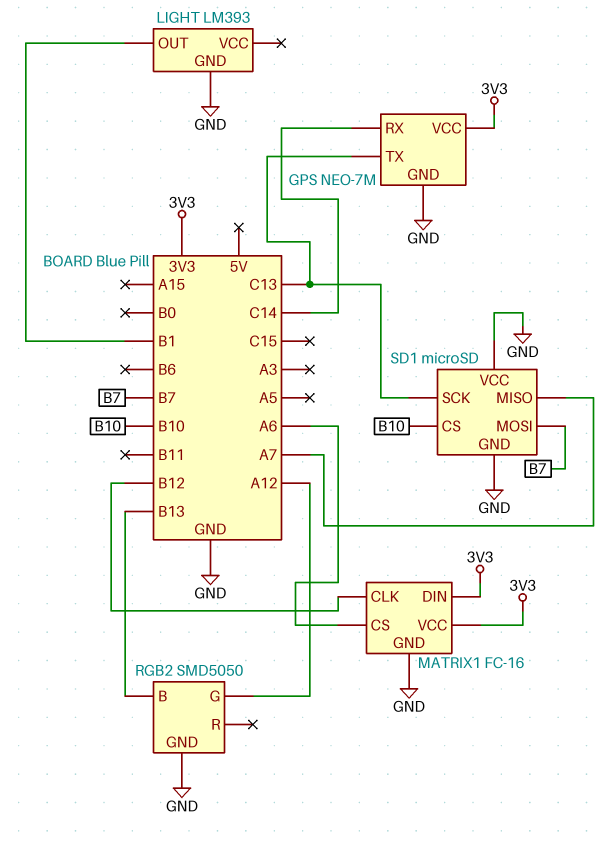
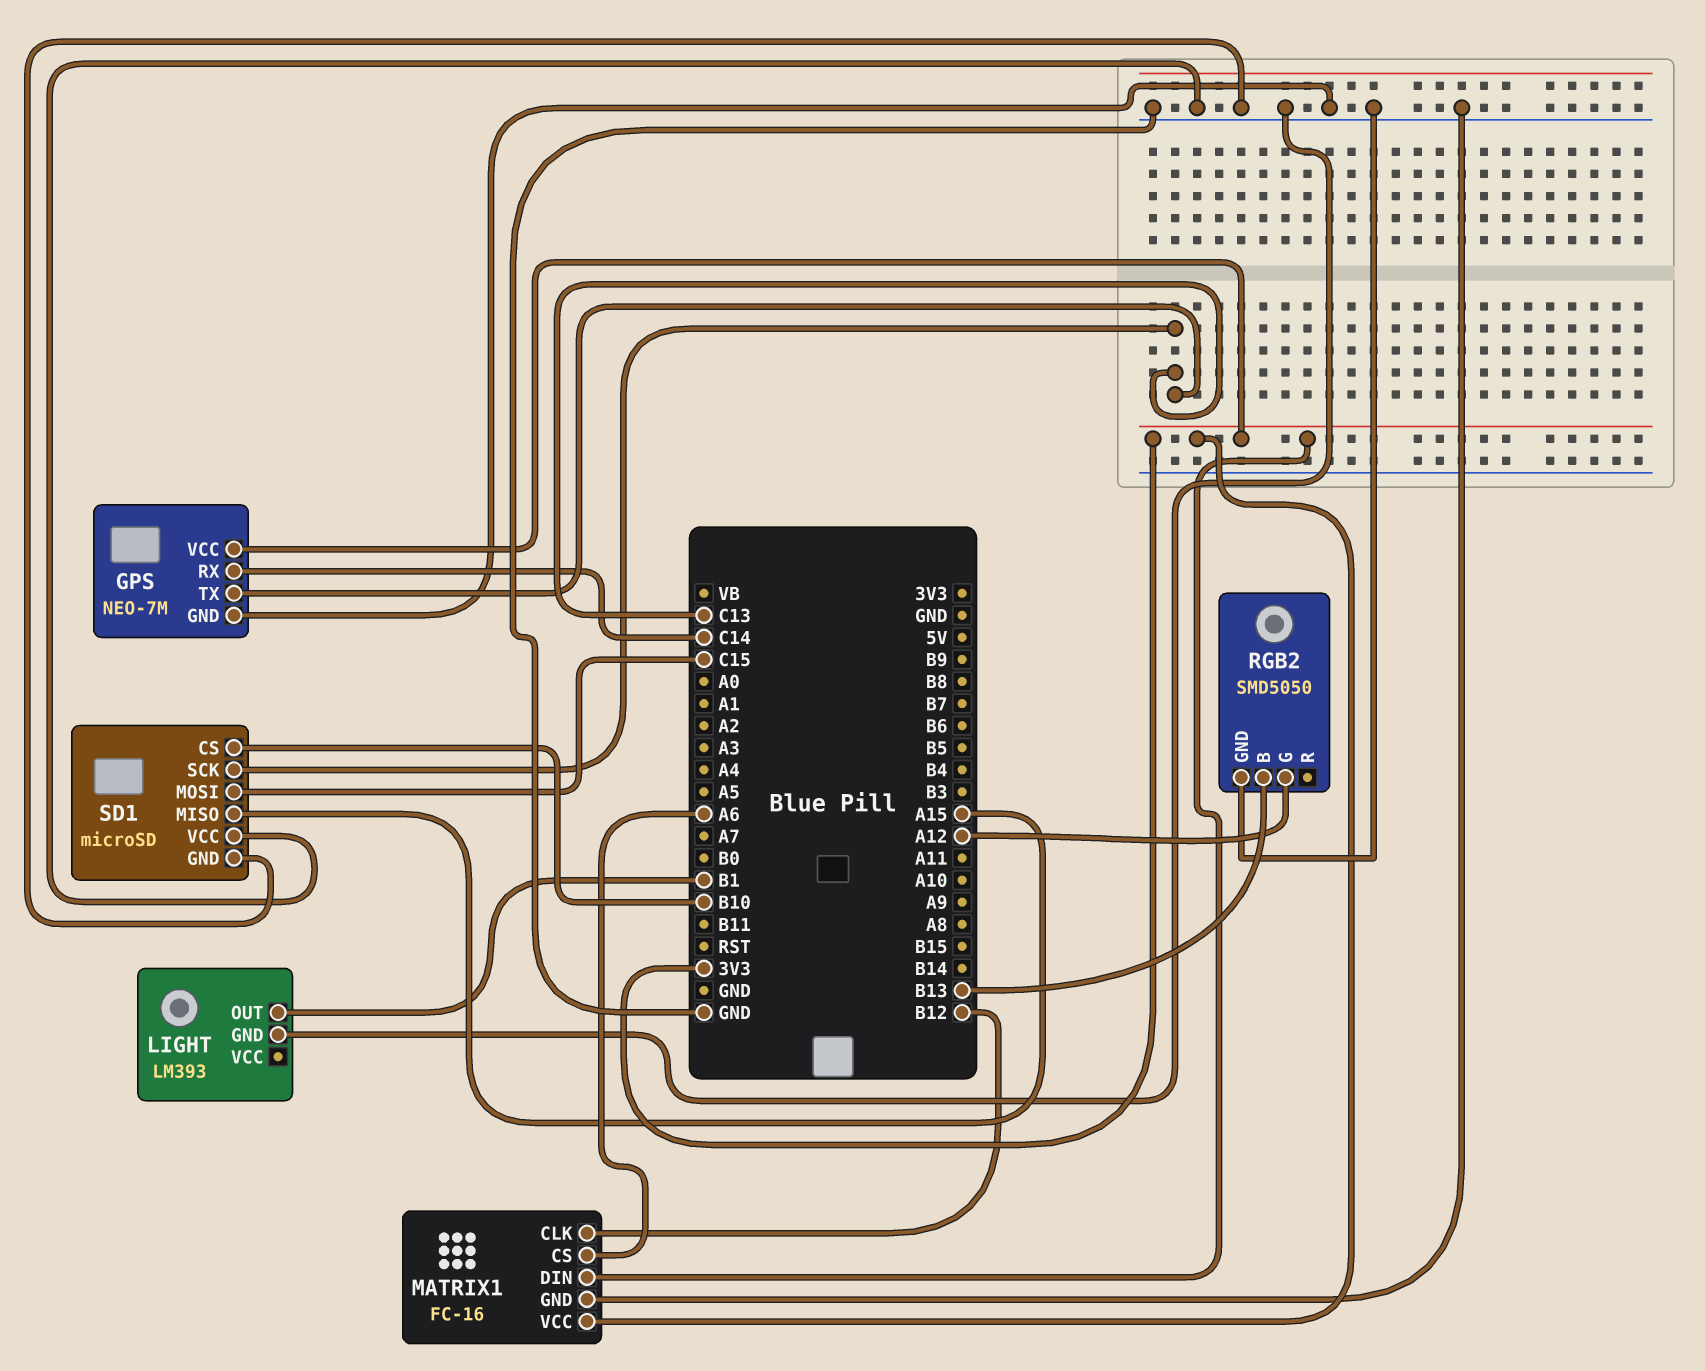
SD1 pin MISO: A7 -> A15
SD1 pin MOSI: B7 -> C15

